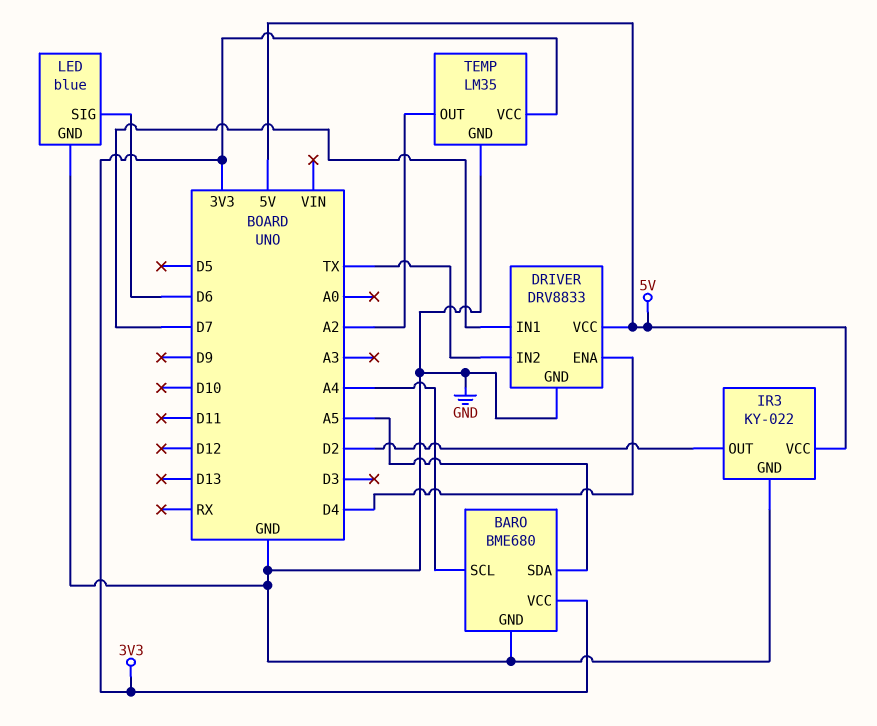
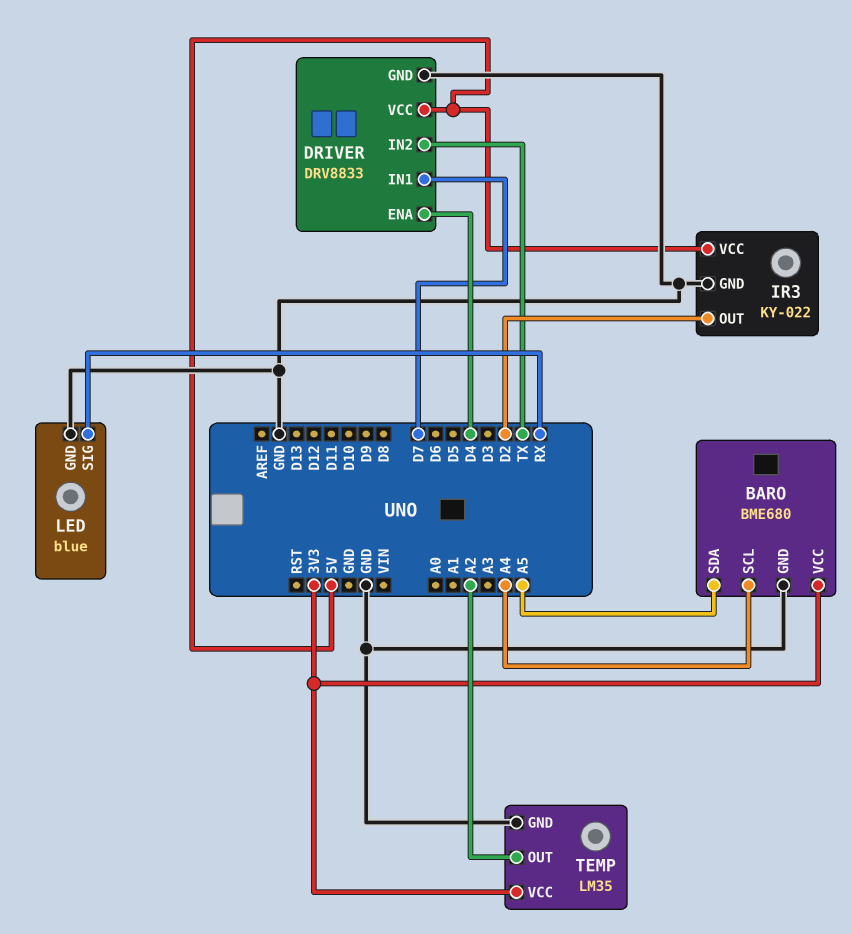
LED pin SIG: D6 -> RX

